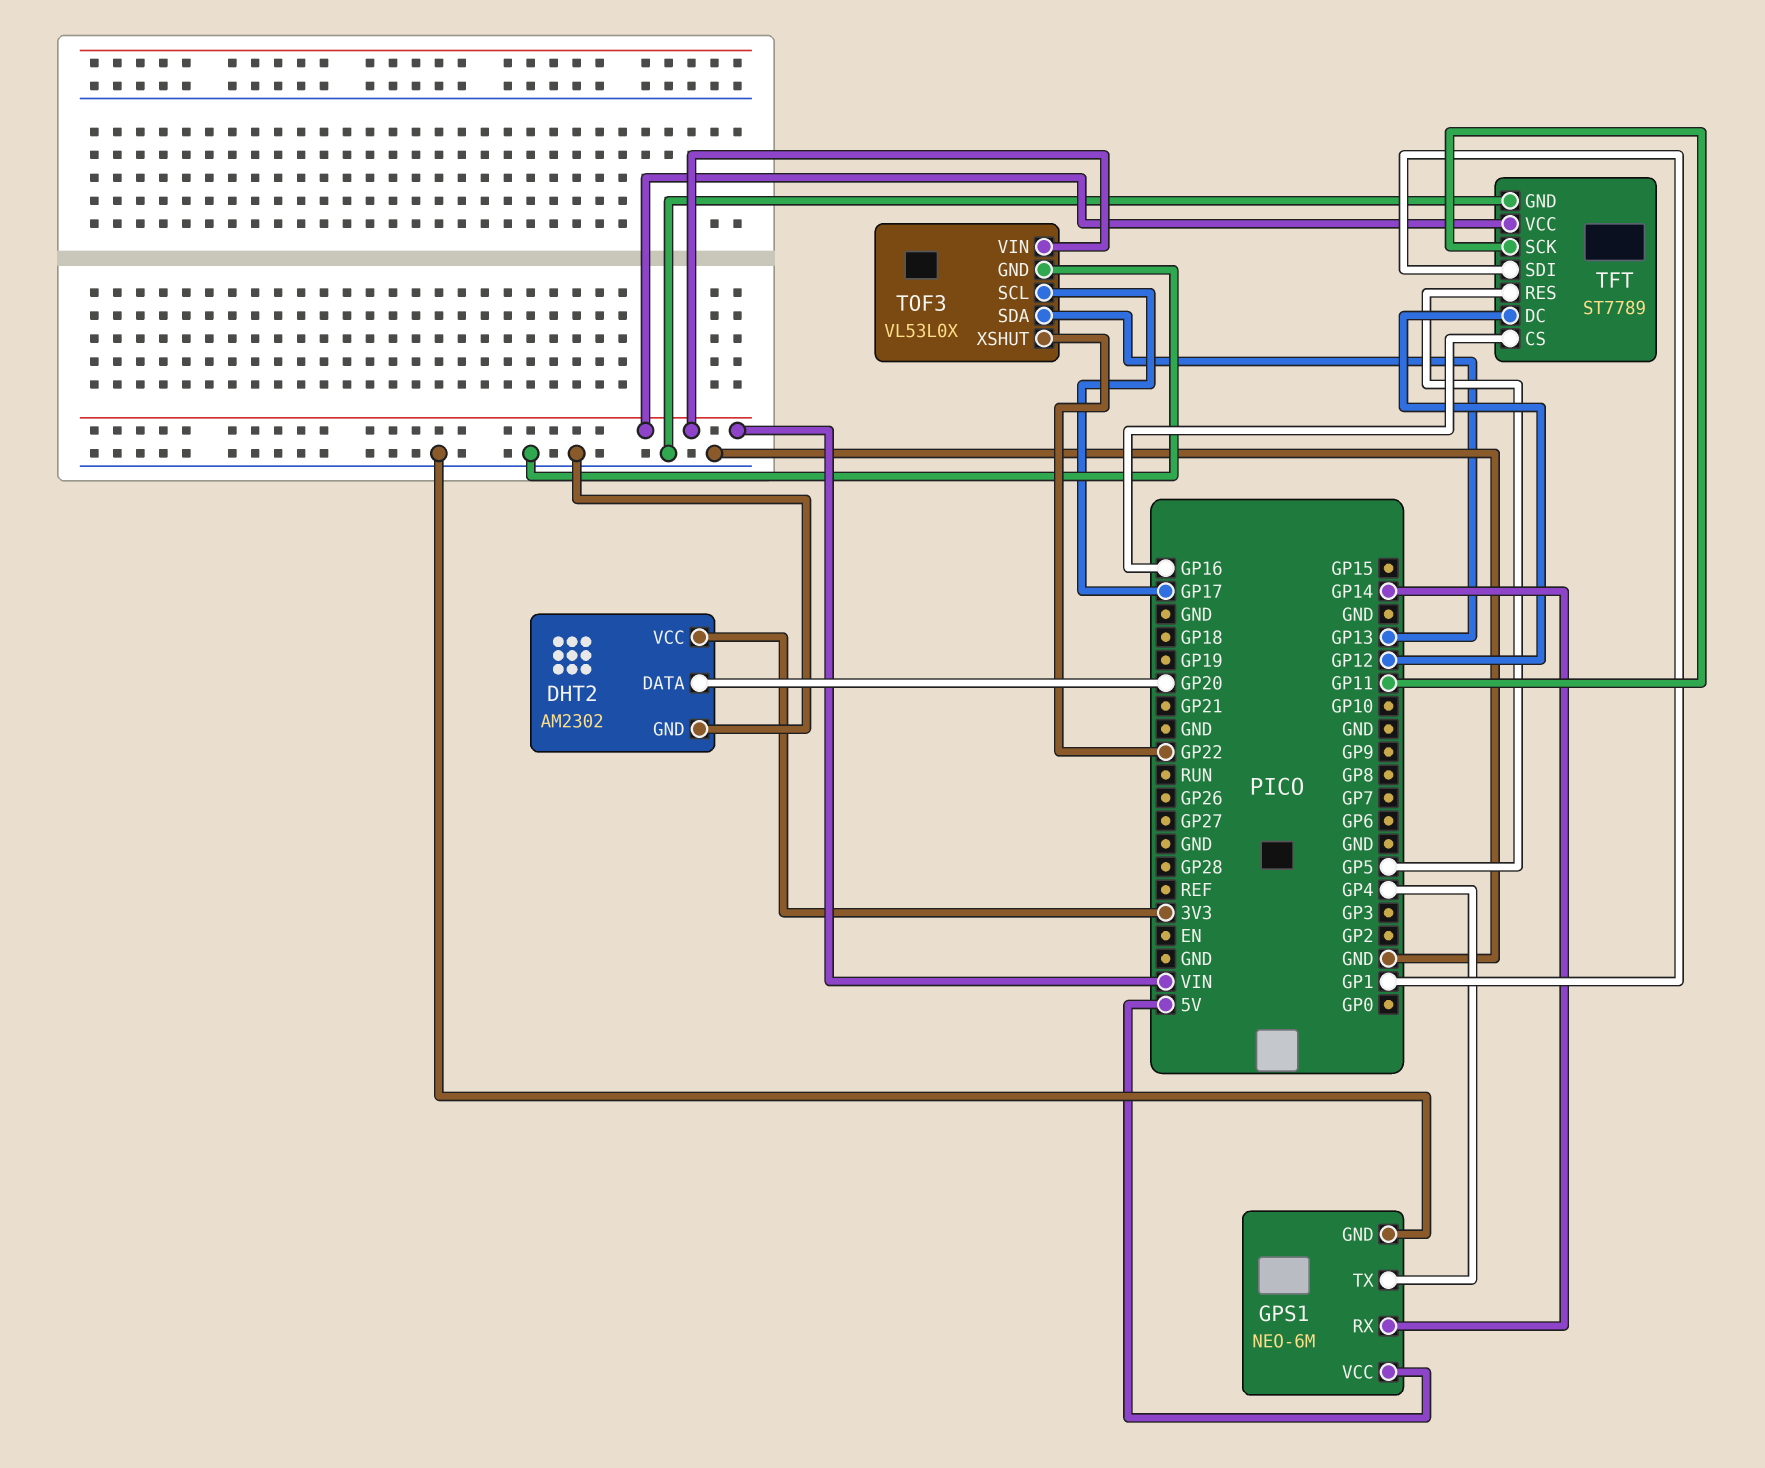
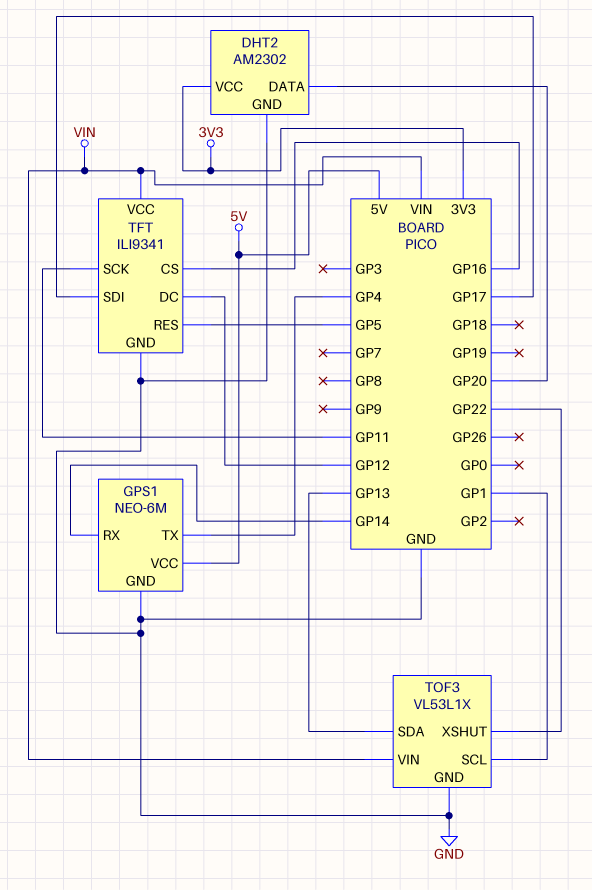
TFT: ST7789 -> ILI9341
TFT pin SDI: GP1 -> GP17
TOF3: VL53L0X -> VL53L1X
TOF3 pin SCL: GP17 -> GP1

